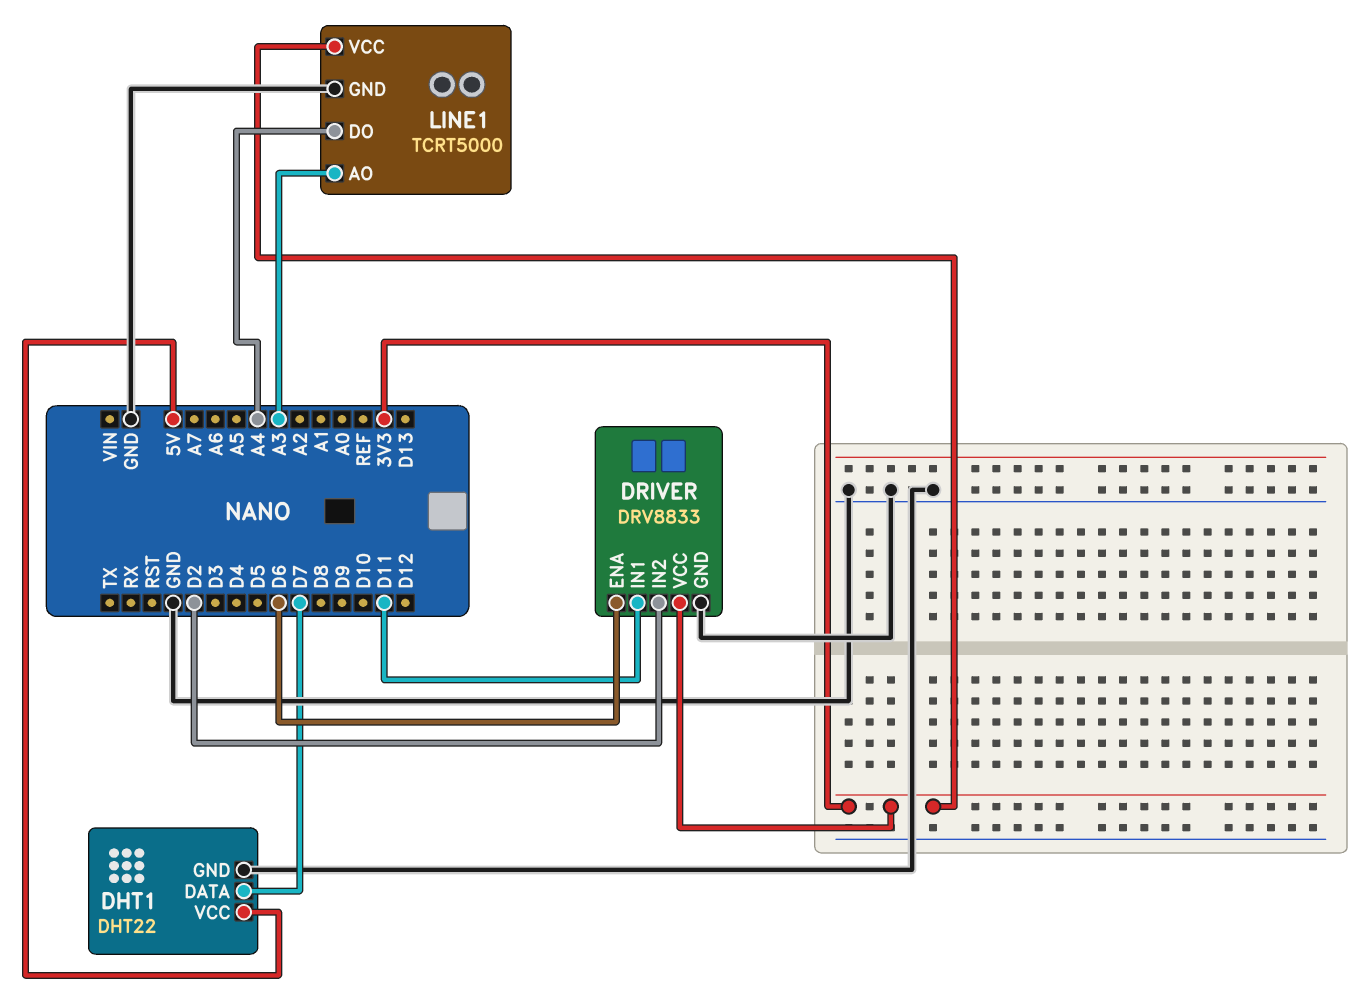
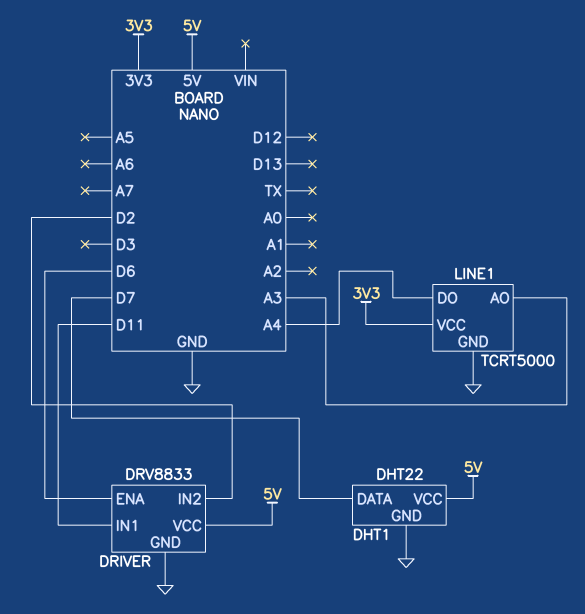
DRIVER pin VCC: 3V3 -> 5V

